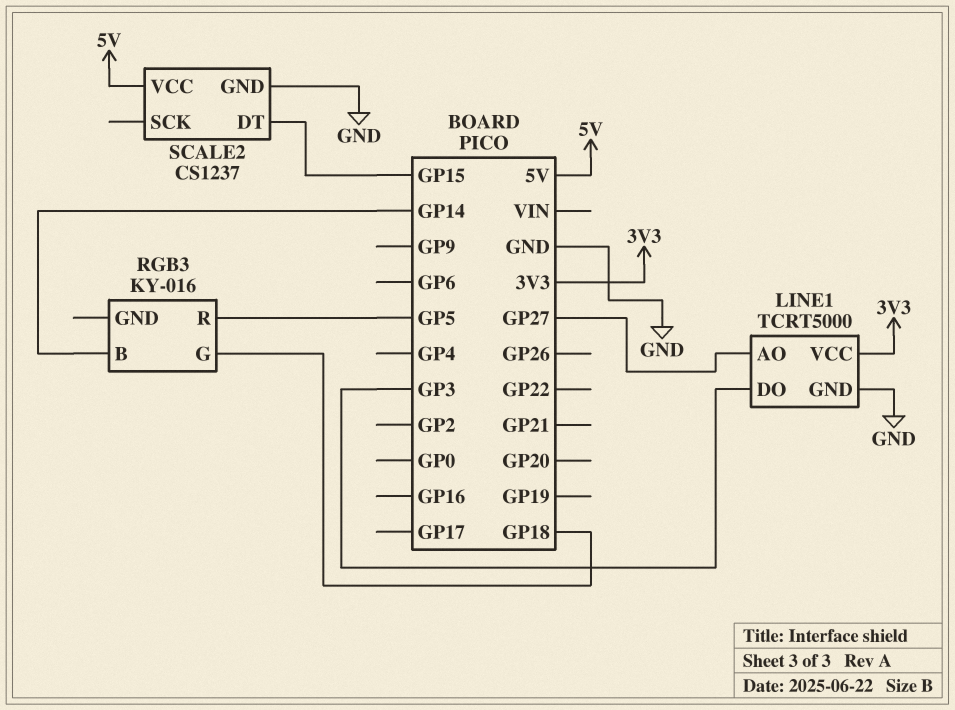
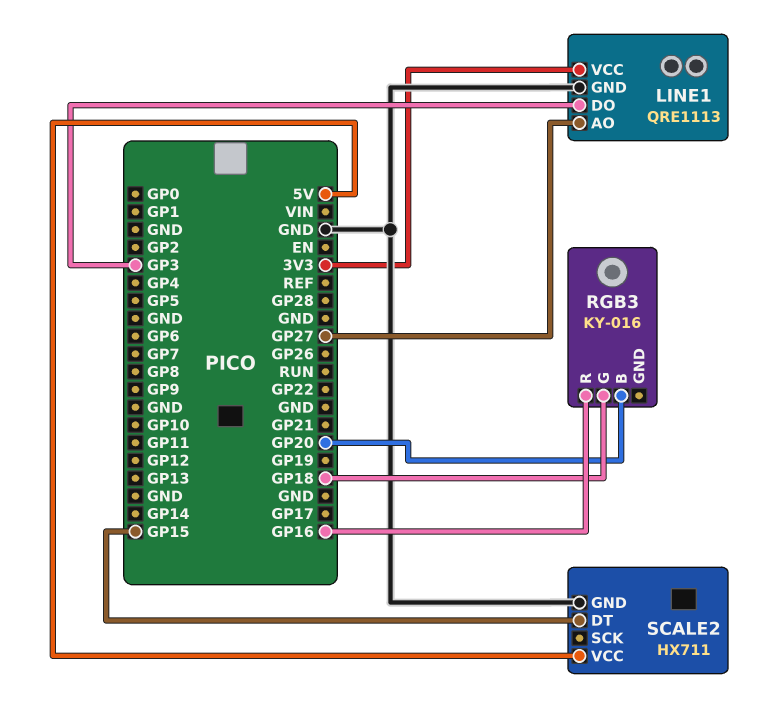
LINE1: TCRT5000 -> QRE1113
RGB3 pin B: GP14 -> GP20
RGB3 pin R: GP5 -> GP16
SCALE2: CS1237 -> HX711

